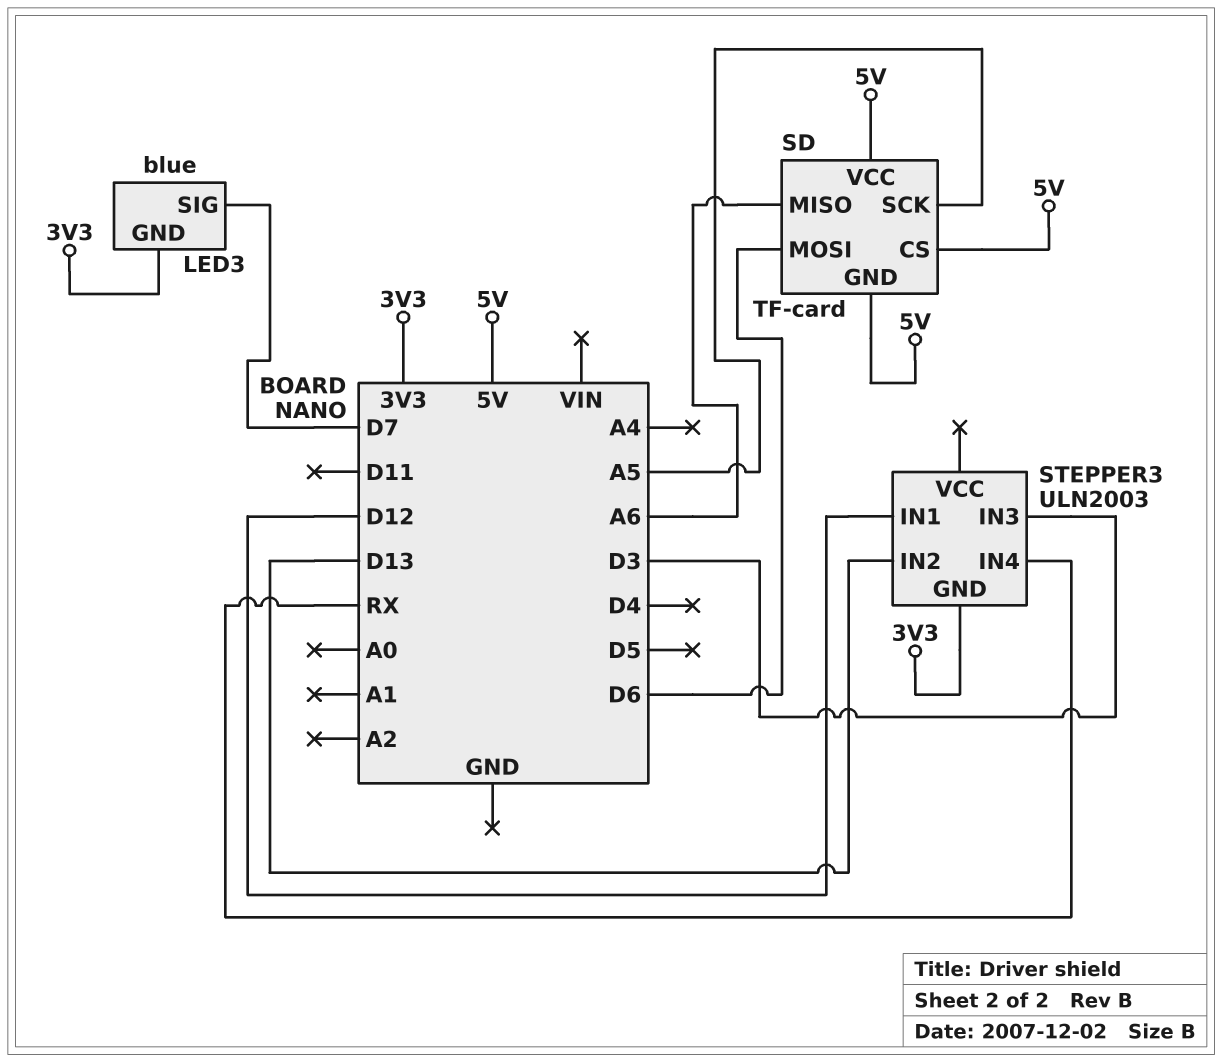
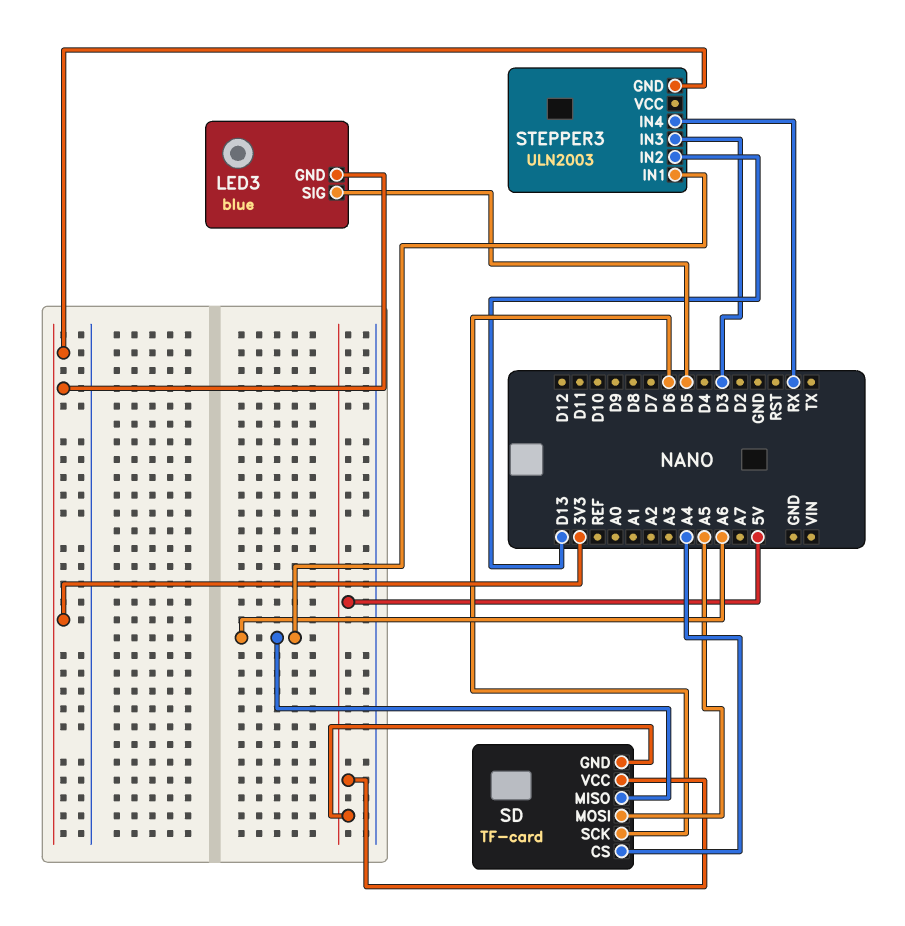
LED3 pin SIG: D7 -> D5
SD pin CS: 5V -> A4
SD pin MOSI: D6 -> A5
SD pin SCK: A5 -> D6
STEPPER3 pin IN1: D12 -> A6

